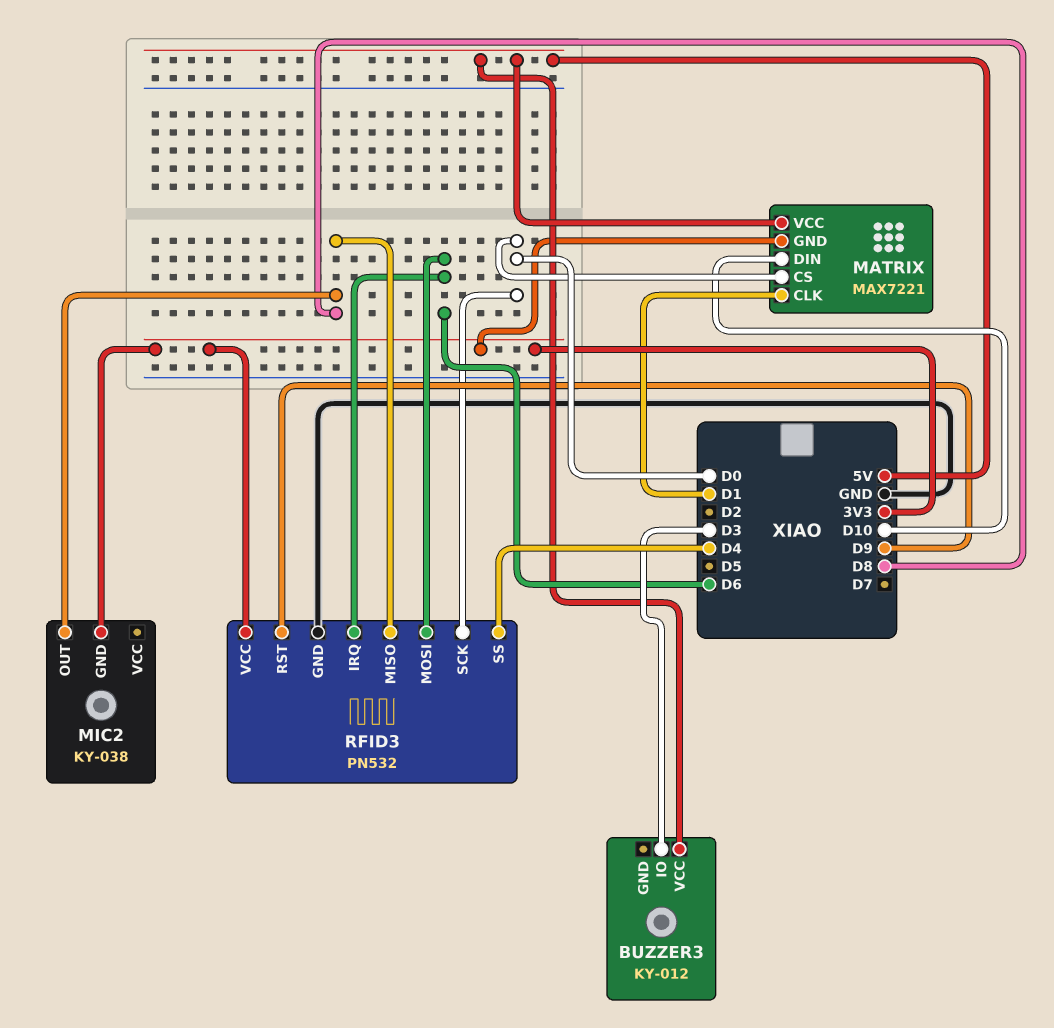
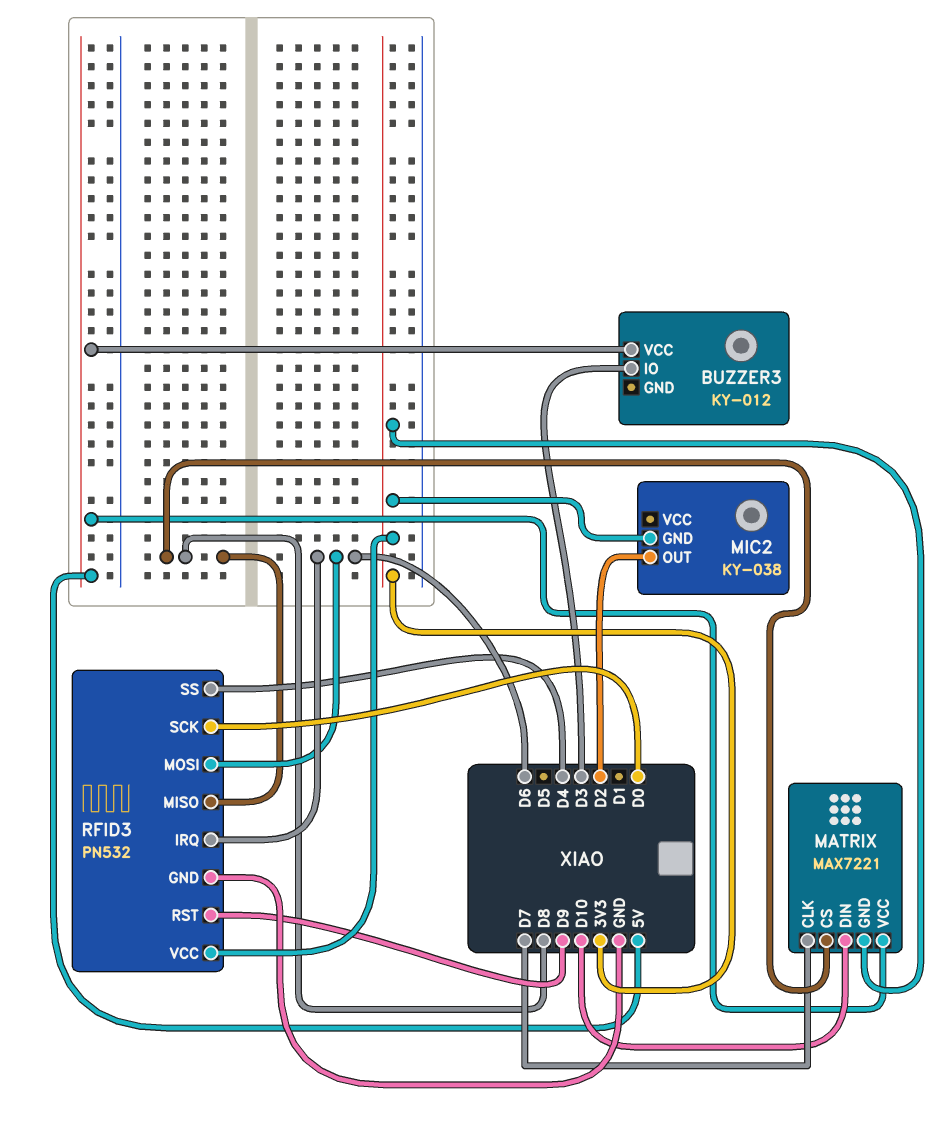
MATRIX pin CLK: D1 -> D7
MATRIX pin CS: D0 -> D8
MIC2 pin OUT: D8 -> D2

